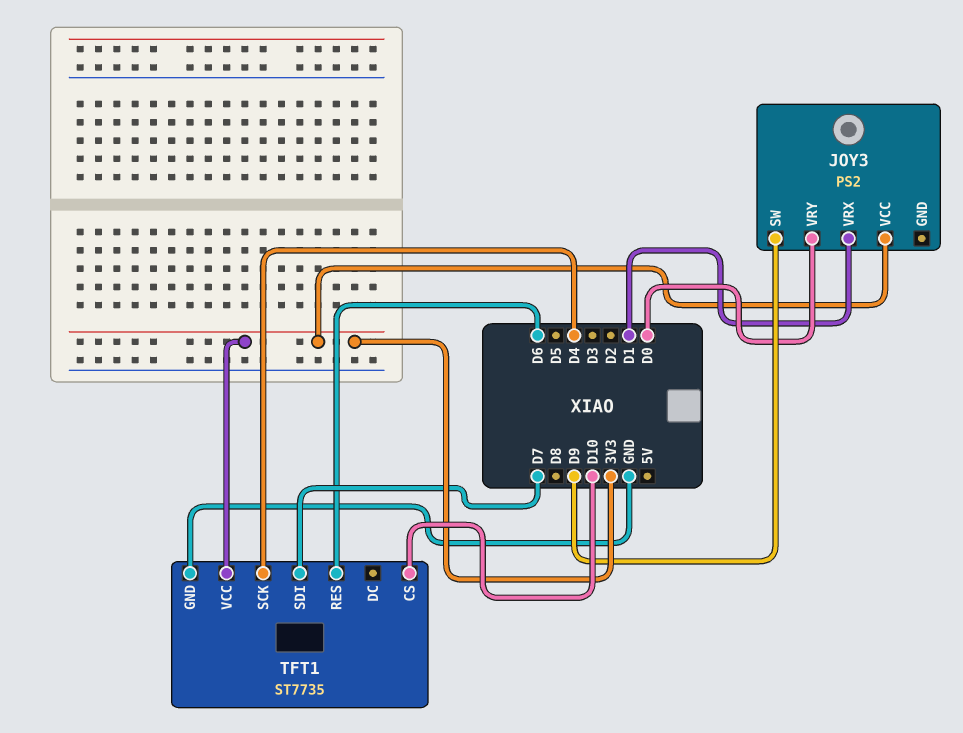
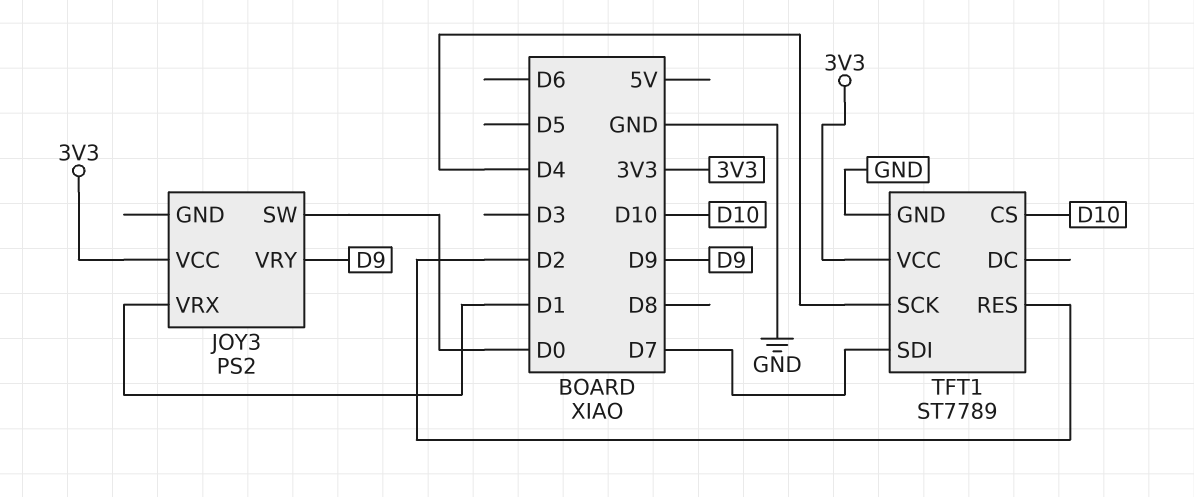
JOY3 pin SW: D9 -> D0
JOY3 pin VRY: D0 -> D9
TFT1: ST7735 -> ST7789
TFT1 pin RES: D6 -> D2

